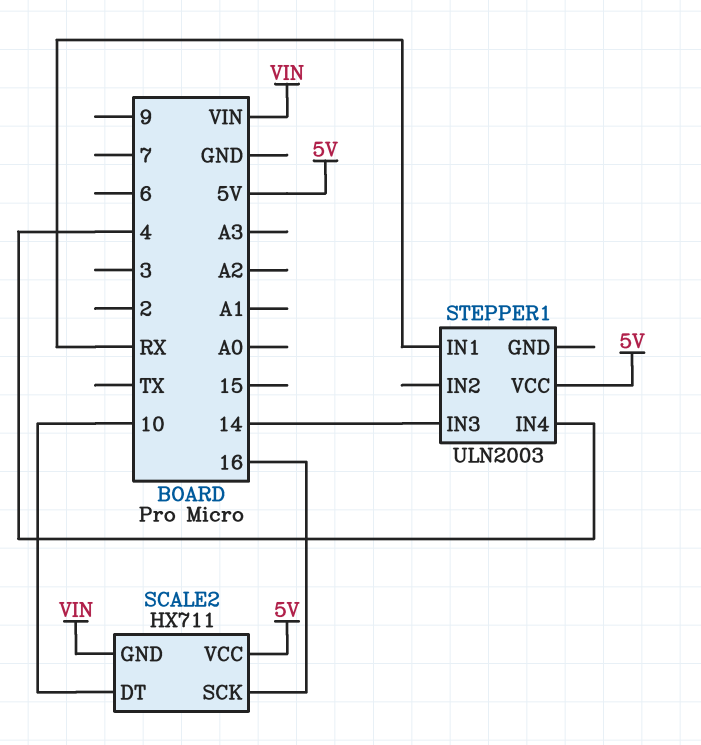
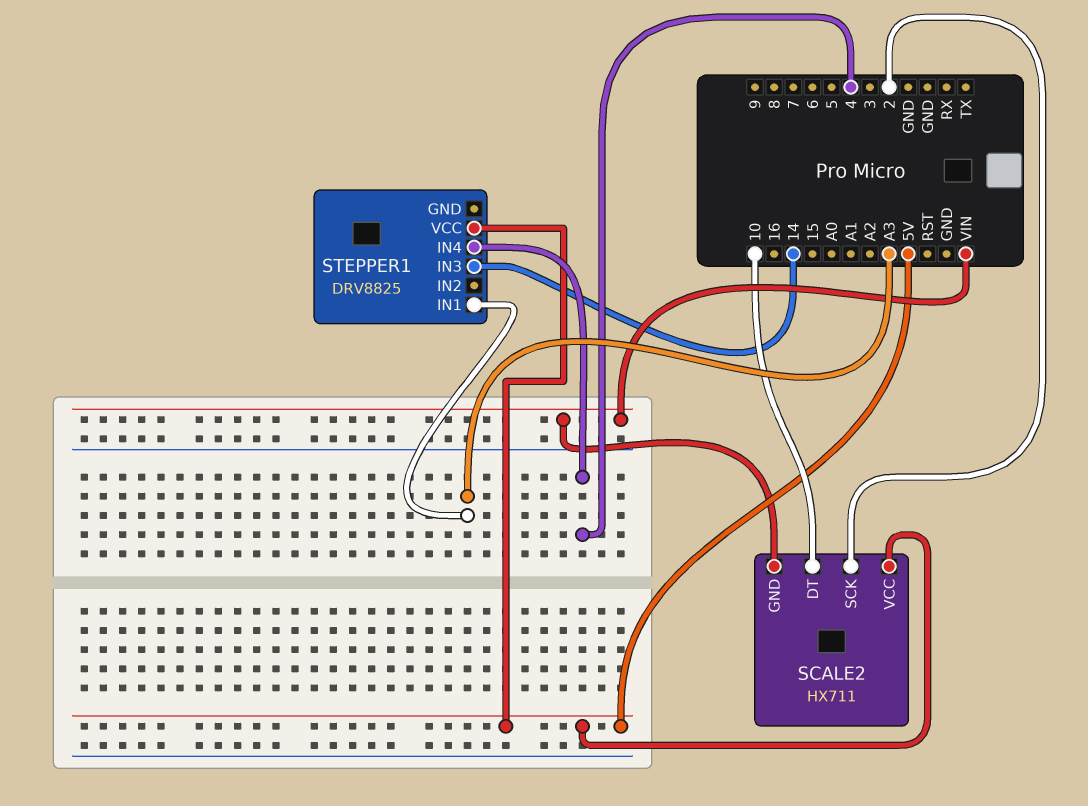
SCALE2 pin SCK: 16 -> 2
STEPPER1: ULN2003 -> DRV8825
STEPPER1 pin IN1: RX -> A3

